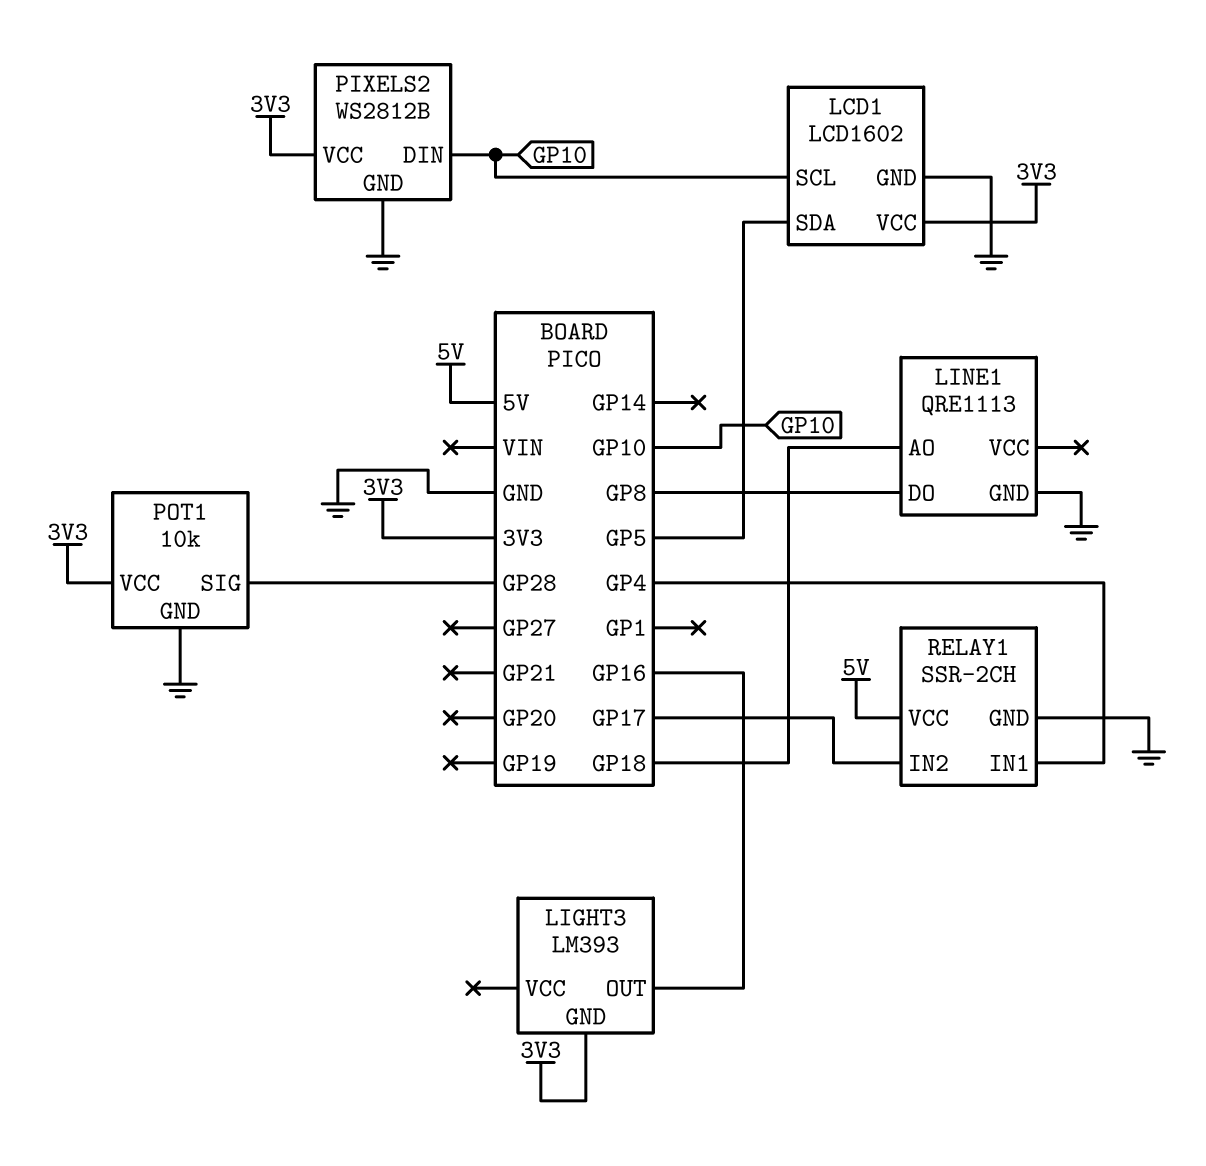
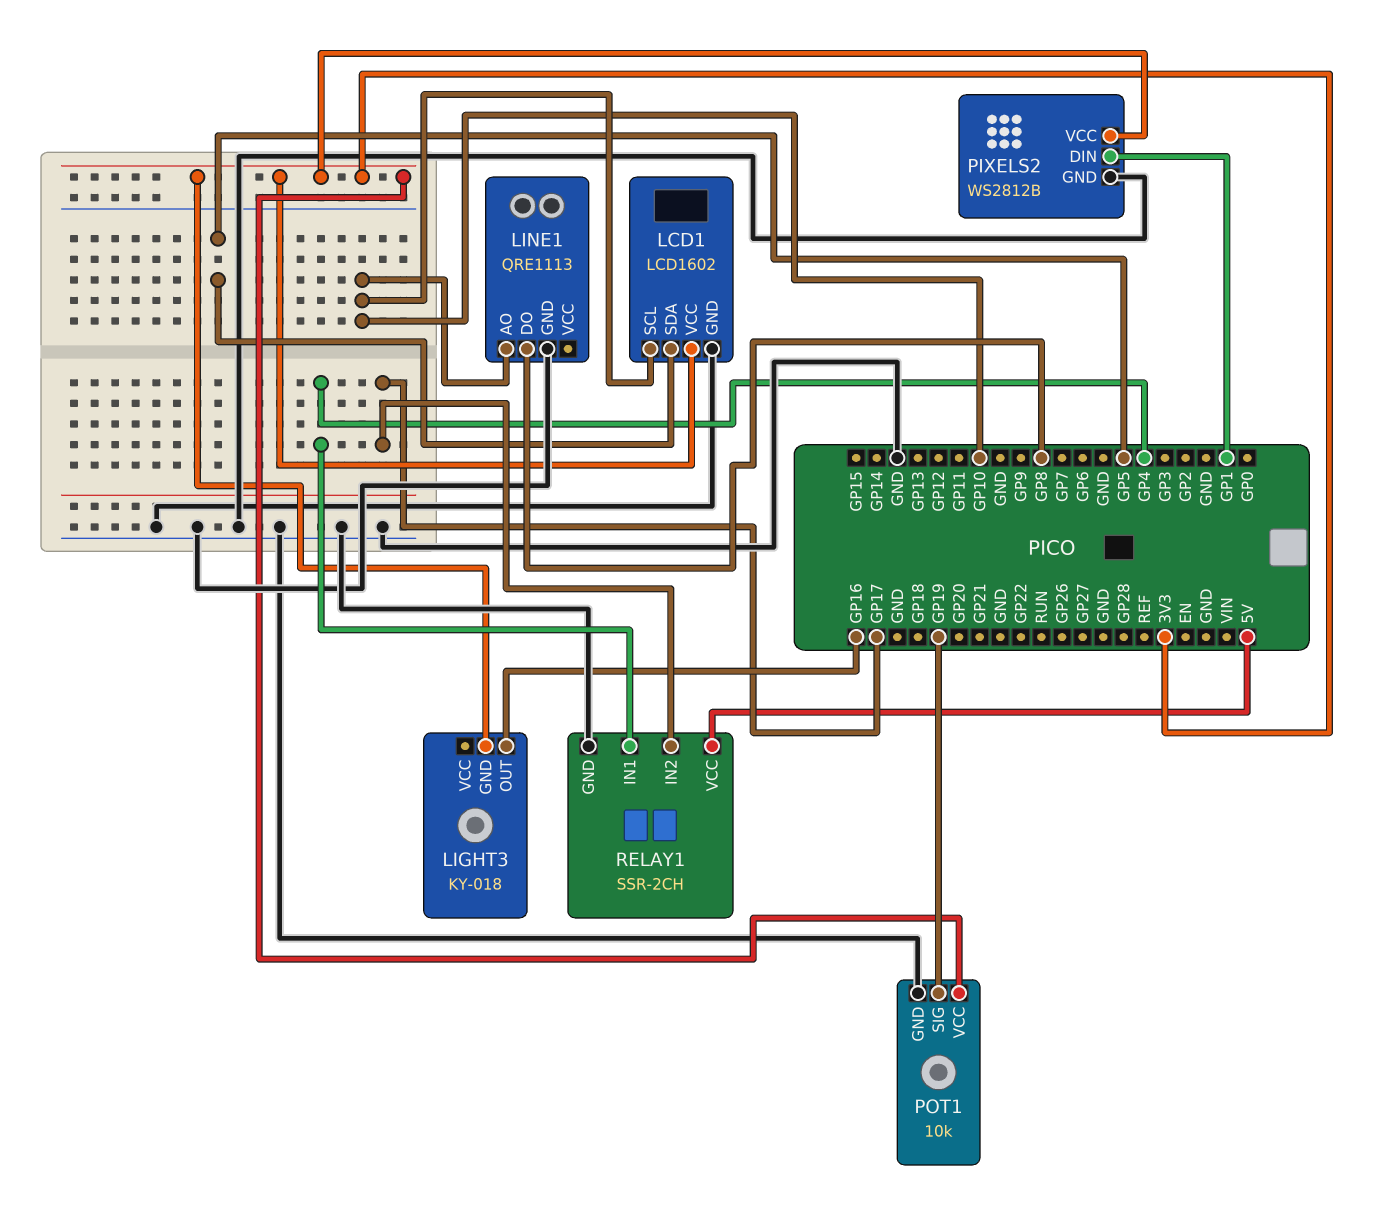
LIGHT3: LM393 -> KY-018
LINE1 pin AO: GP18 -> GP10
PIXELS2 pin DIN: GP10 -> GP1
POT1 pin SIG: GP28 -> GP19

